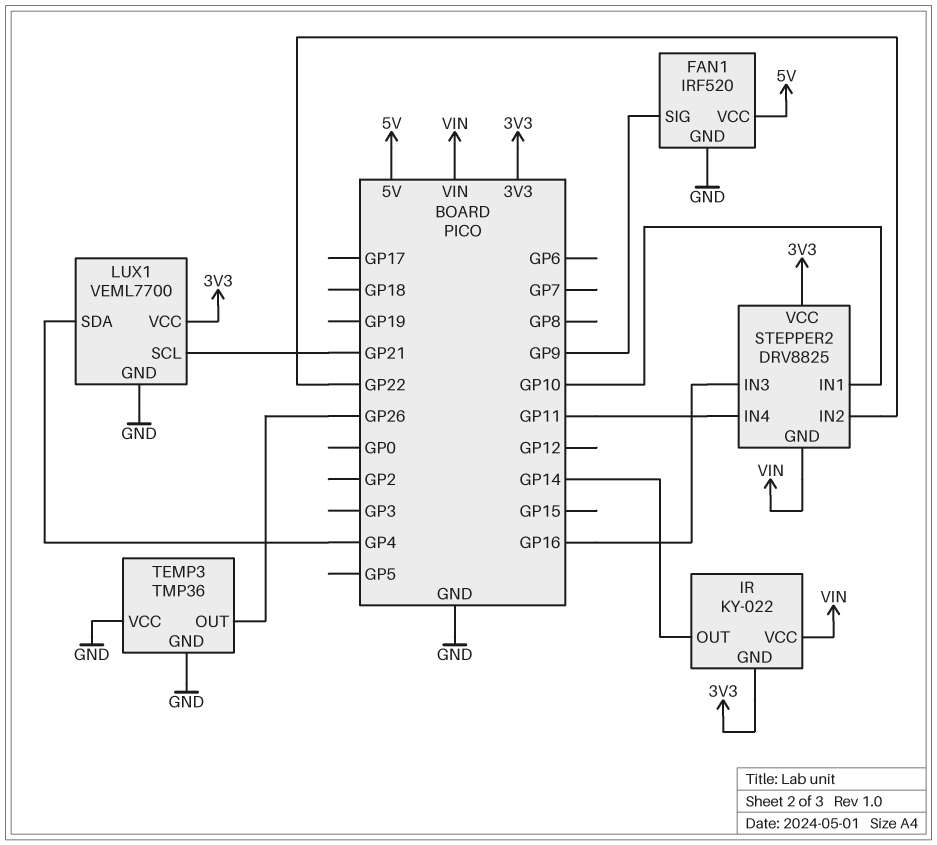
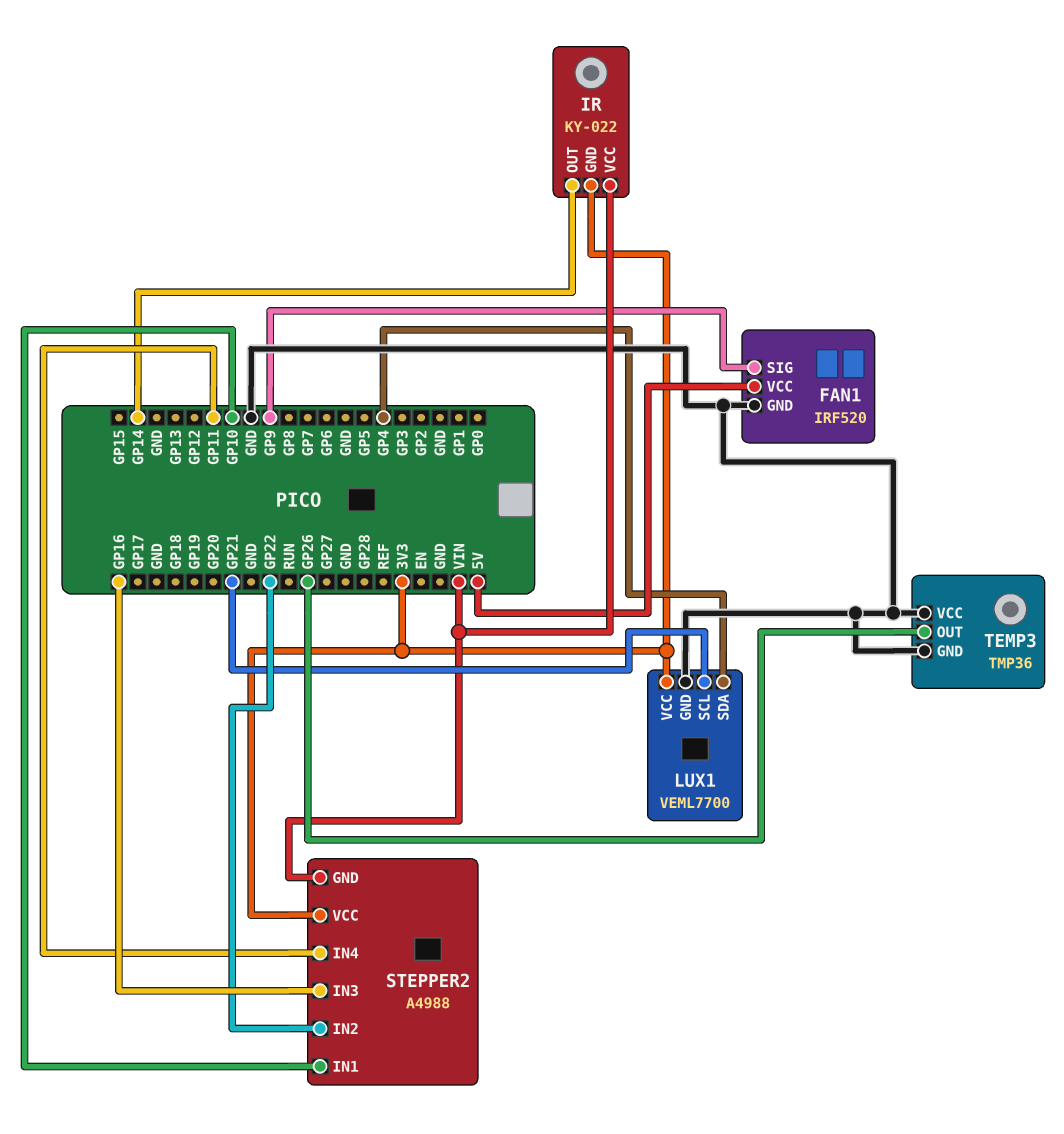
STEPPER2: DRV8825 -> A4988

